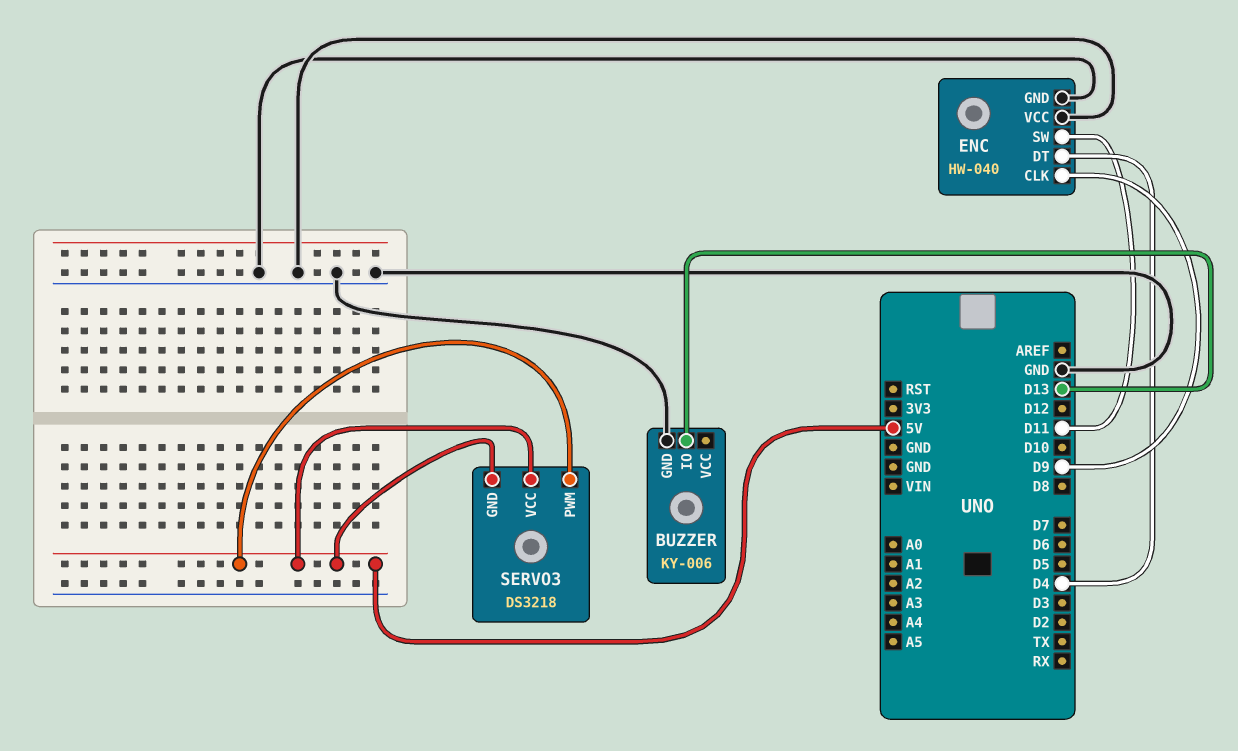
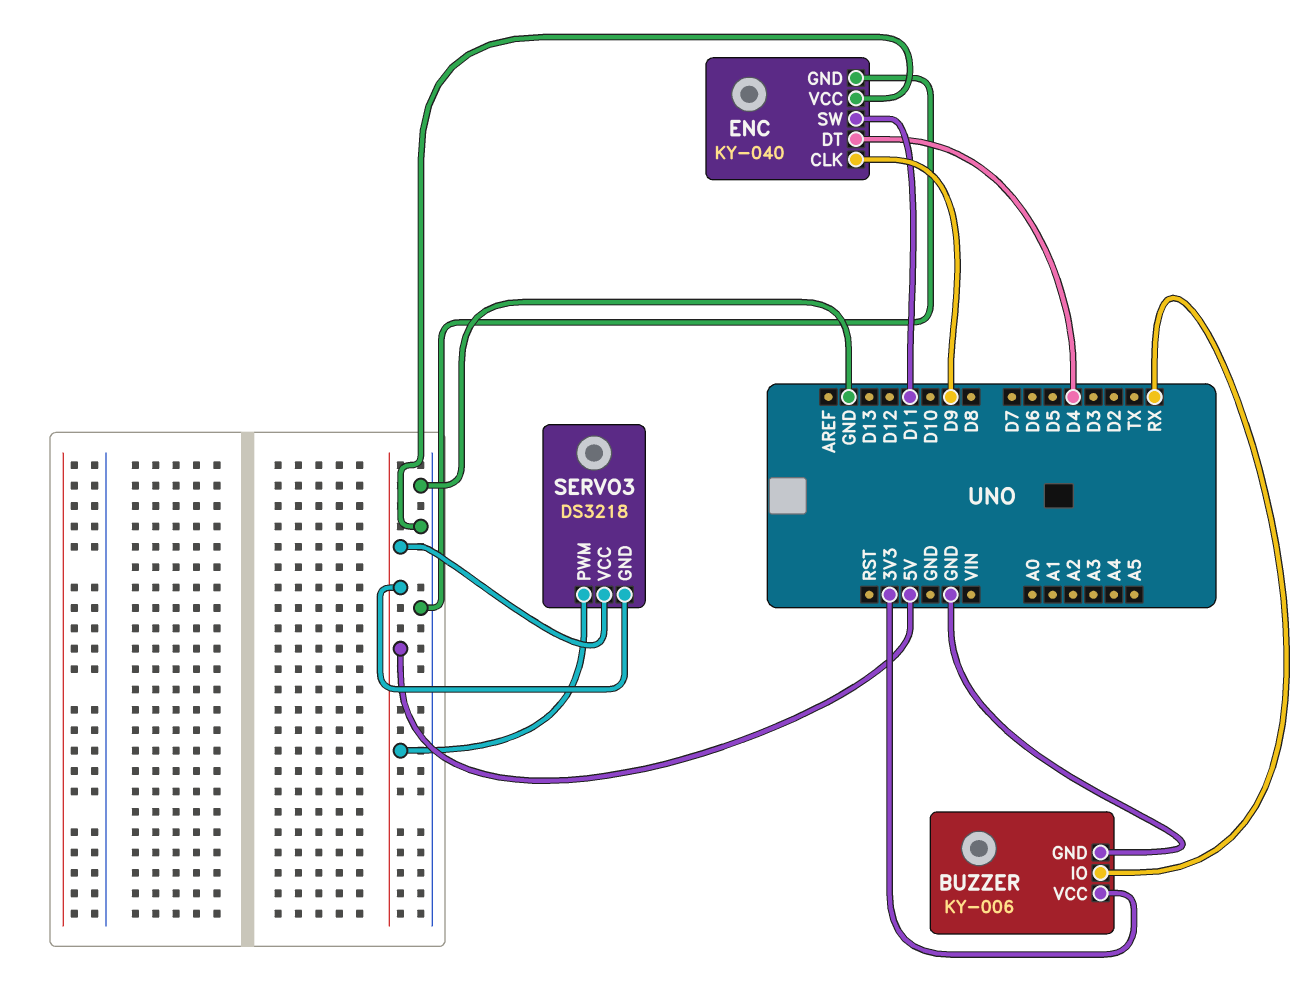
BUZZER pin IO: D13 -> RX
BUZZER pin VCC: none -> 3V3
ENC: HW-040 -> KY-040

